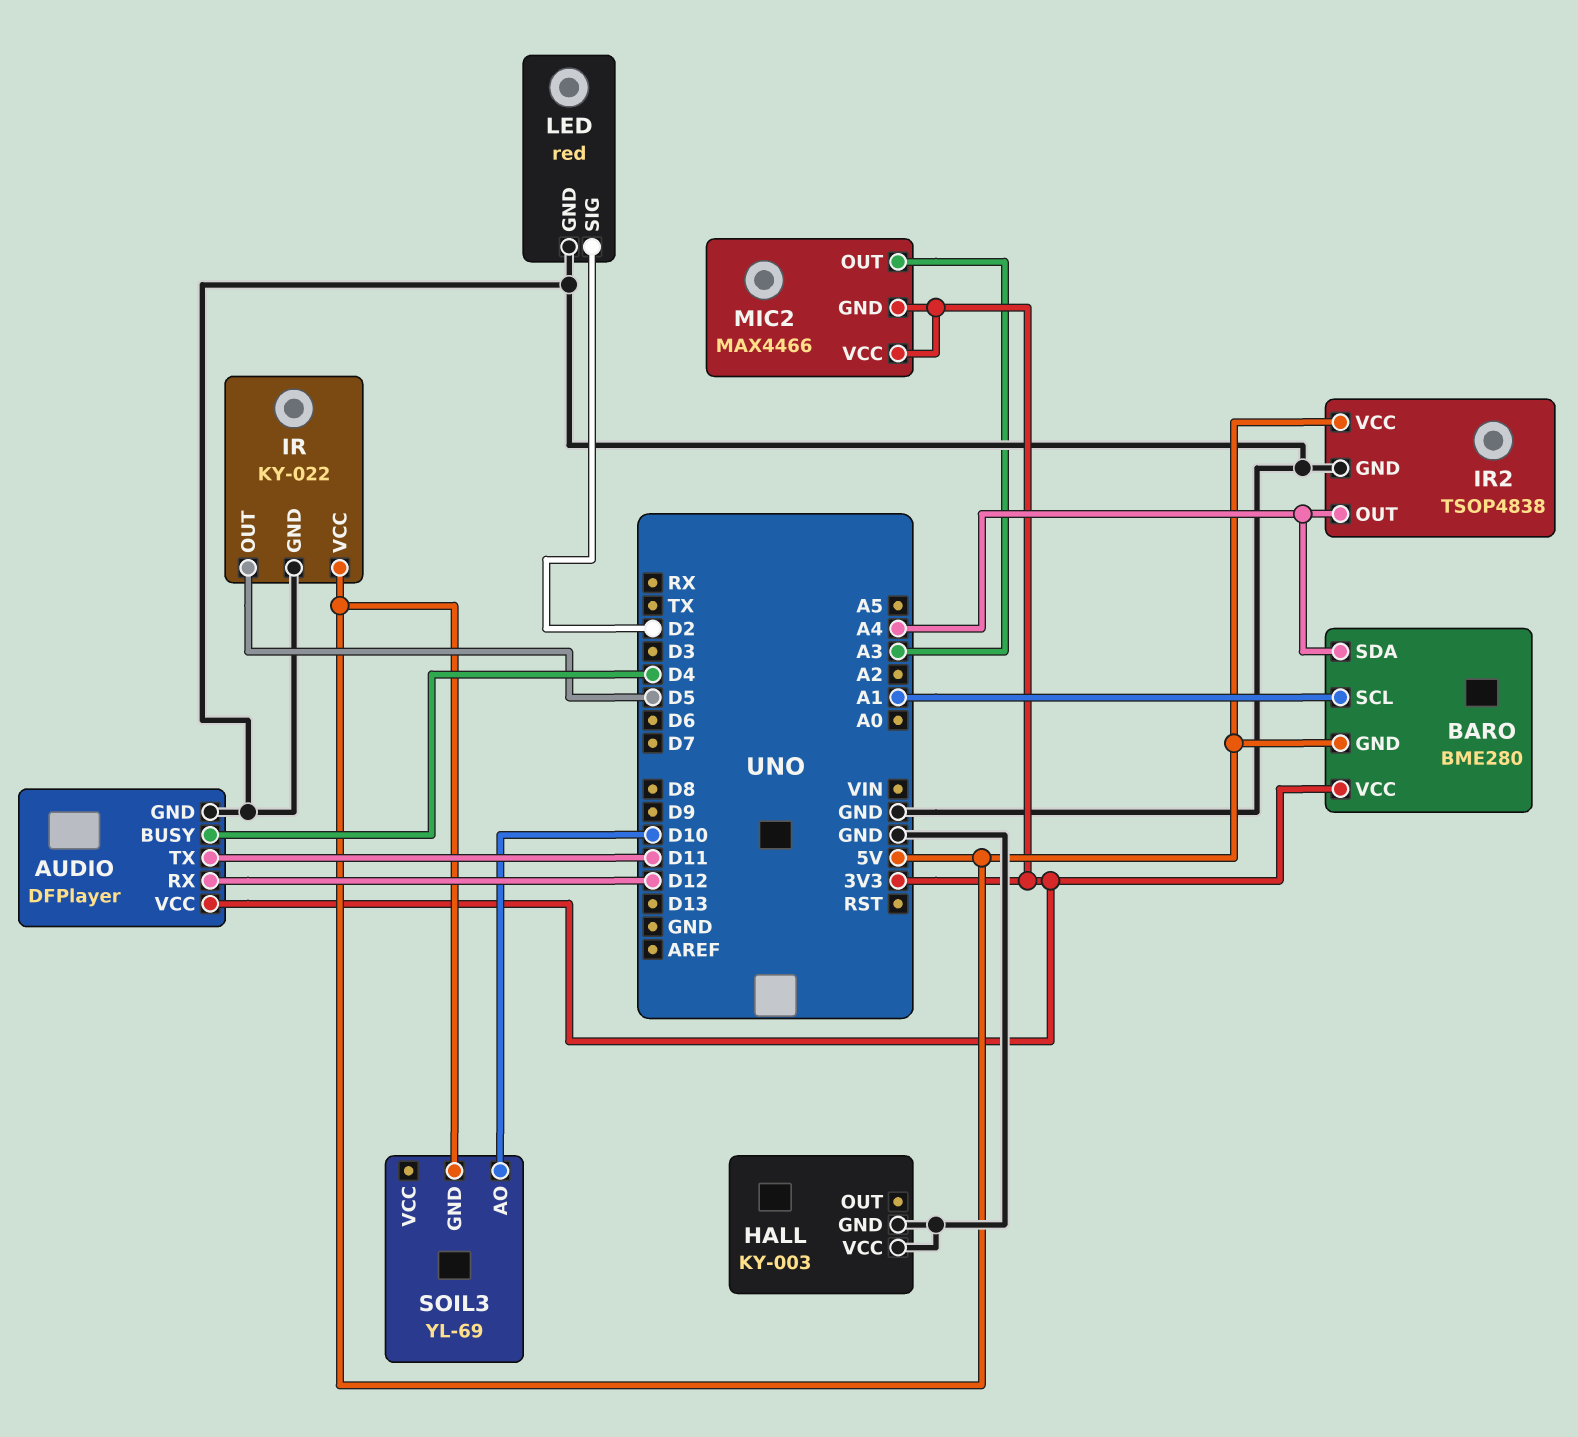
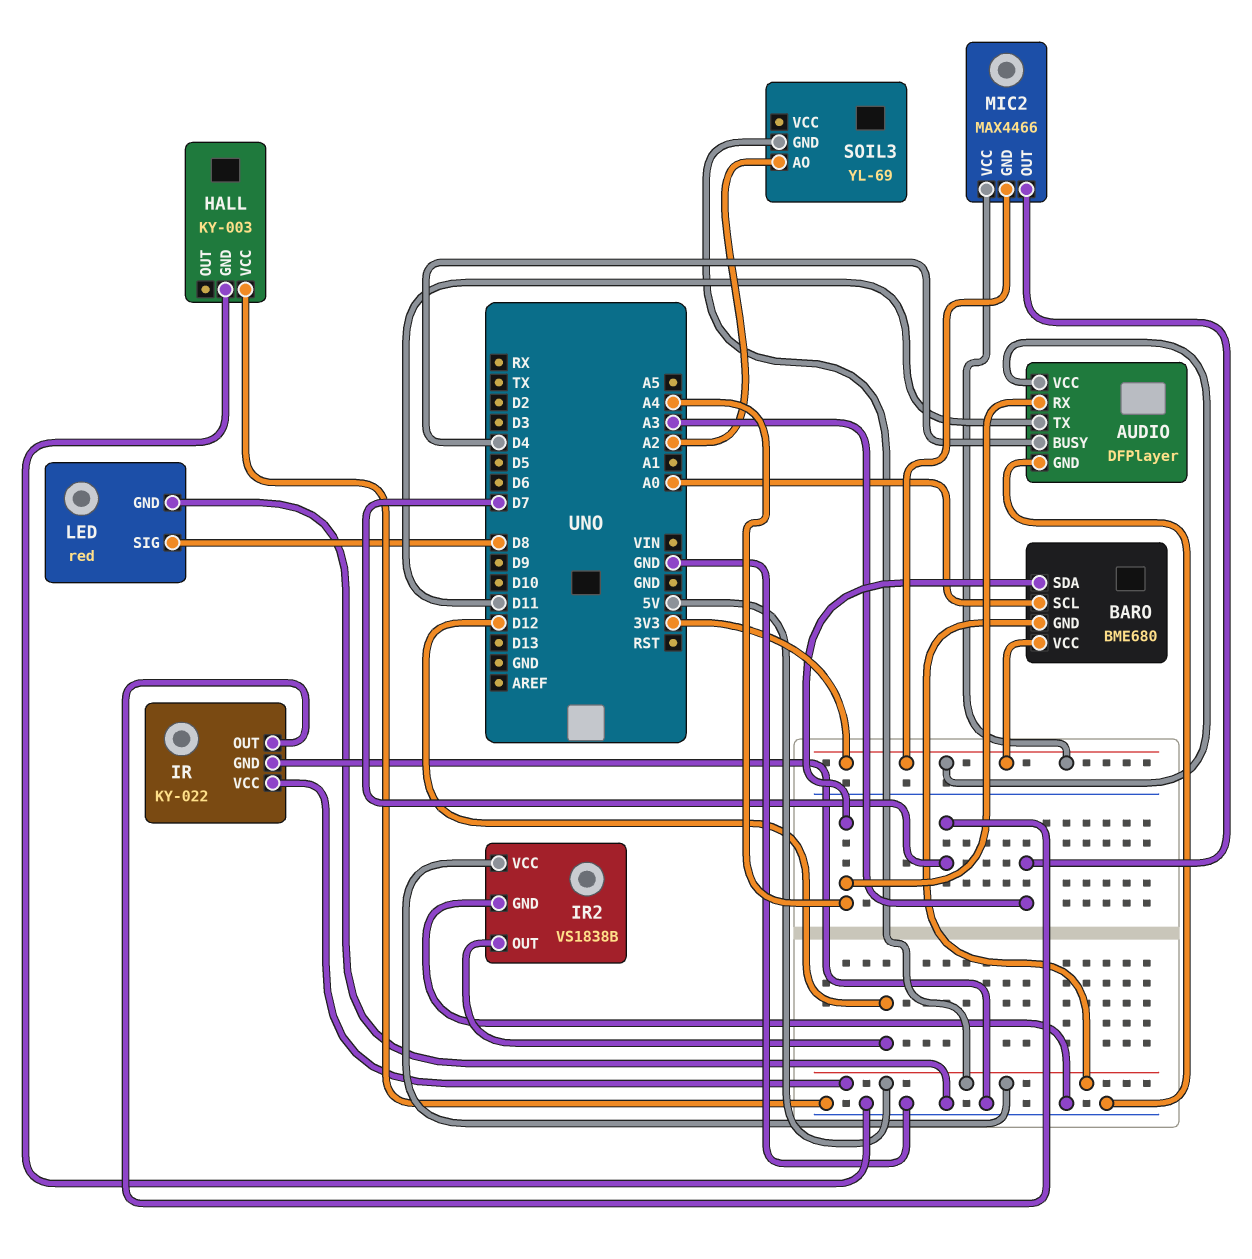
AUDIO pin RX: D12 -> A4
BARO: BME280 -> BME680
BARO pin SCL: A1 -> A0
IR pin OUT: D5 -> D7
IR2: TSOP4838 -> VS1838B
IR2 pin OUT: A4 -> D12
LED pin SIG: D2 -> D8
SOIL3 pin AO: D10 -> A2

